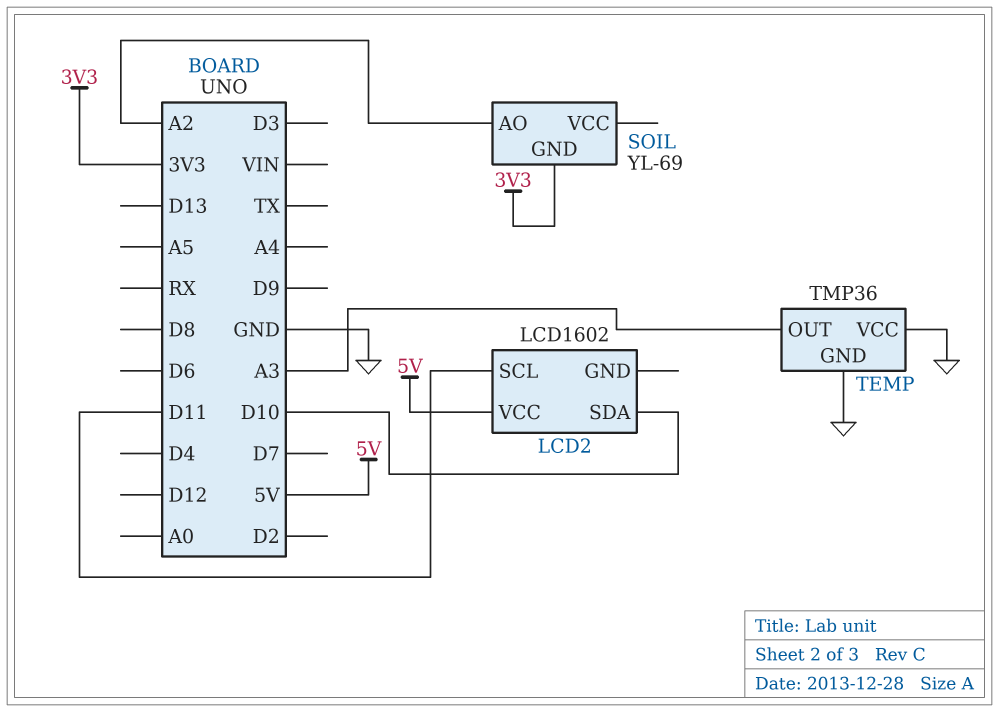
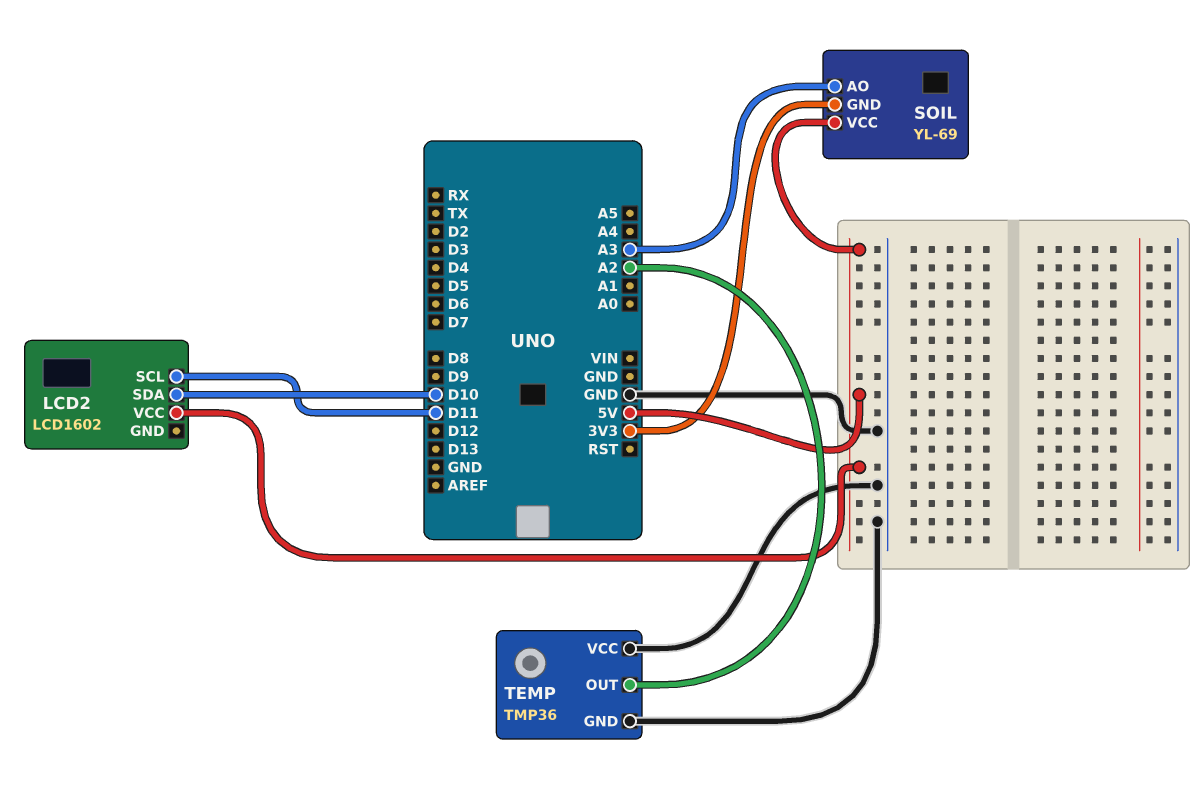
SOIL pin AO: A2 -> A3
SOIL pin VCC: none -> 5V
TEMP pin OUT: A3 -> A2

